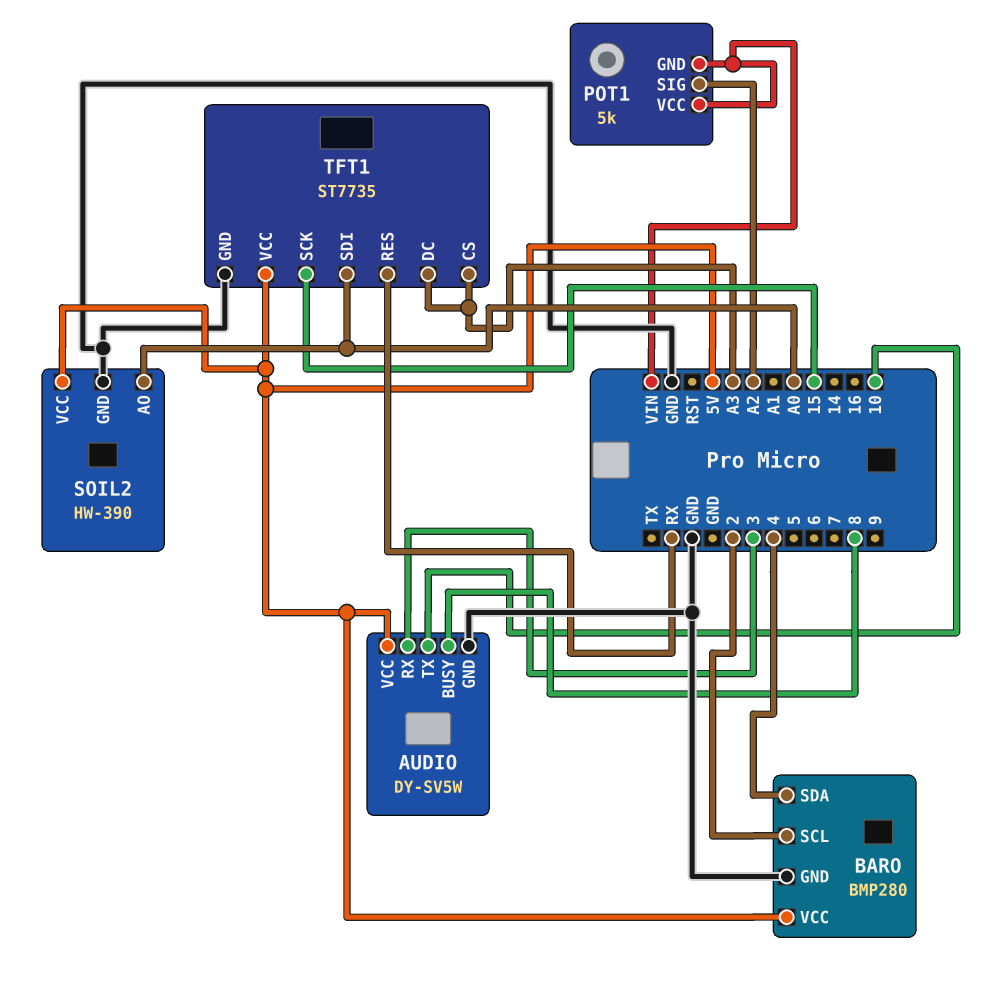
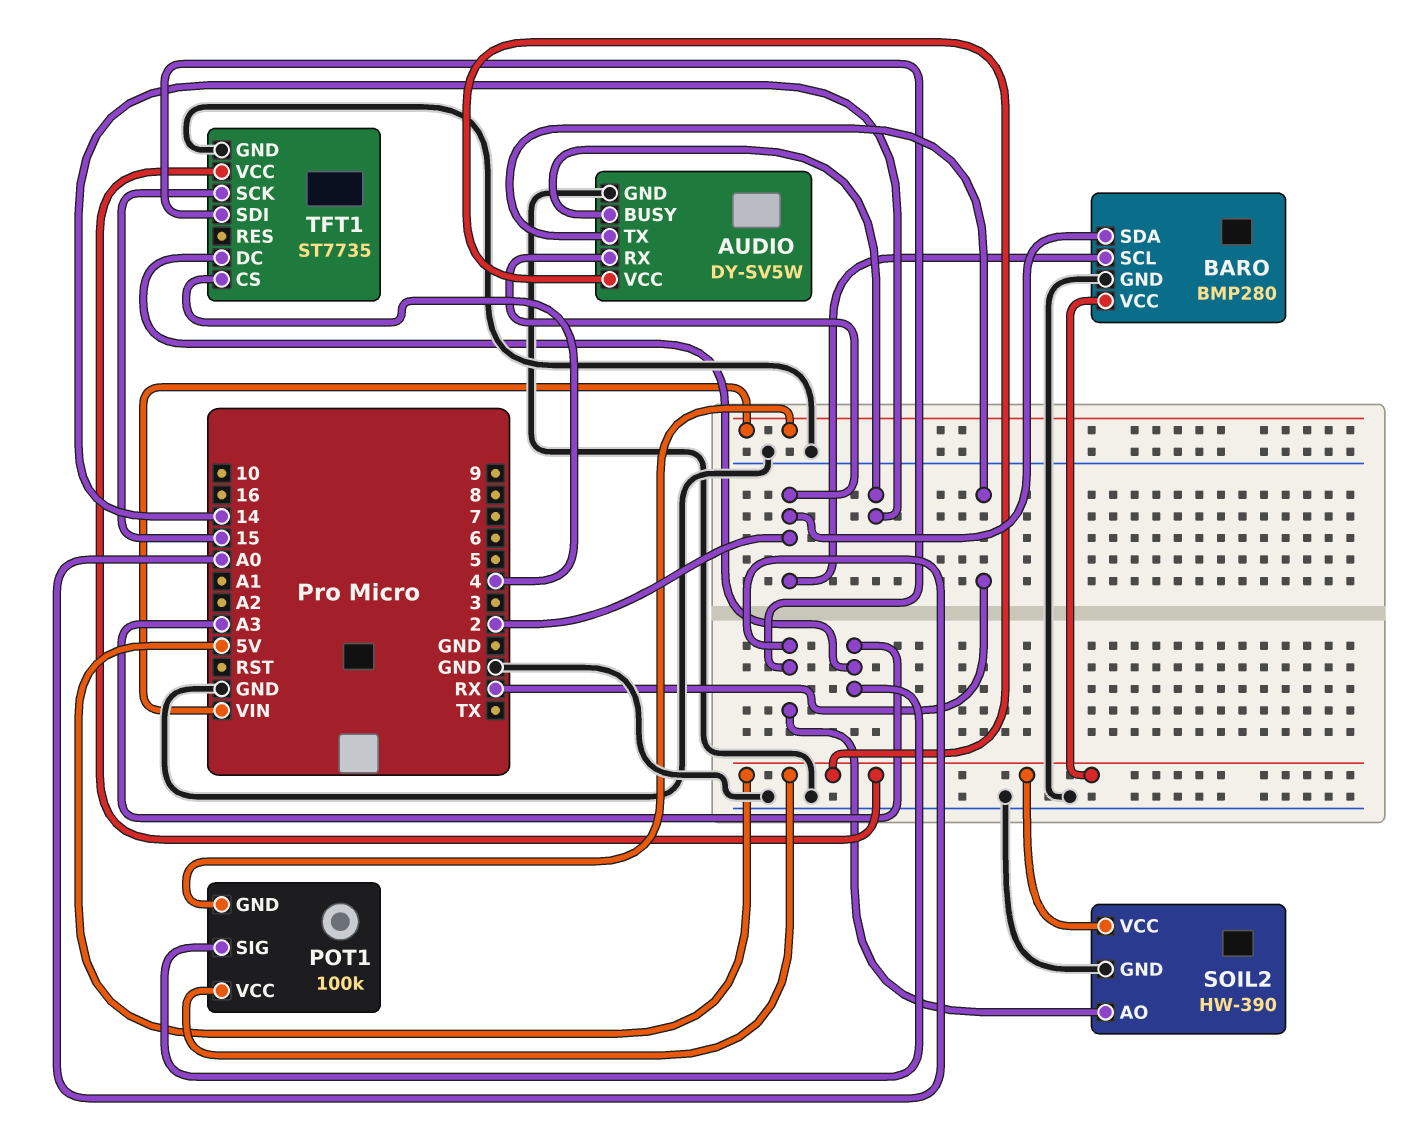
AUDIO pin BUSY: 8 -> 14
AUDIO pin RX: 3 -> 2
AUDIO pin TX: 10 -> RX
BARO pin SDA: 4 -> 2
POT1: 5k -> 100k
POT1 pin SIG: A2 -> A3
POT1 pin VCC: VIN -> 5V
TFT1 pin CS: A3 -> 4
TFT1 pin RES: RX -> none

